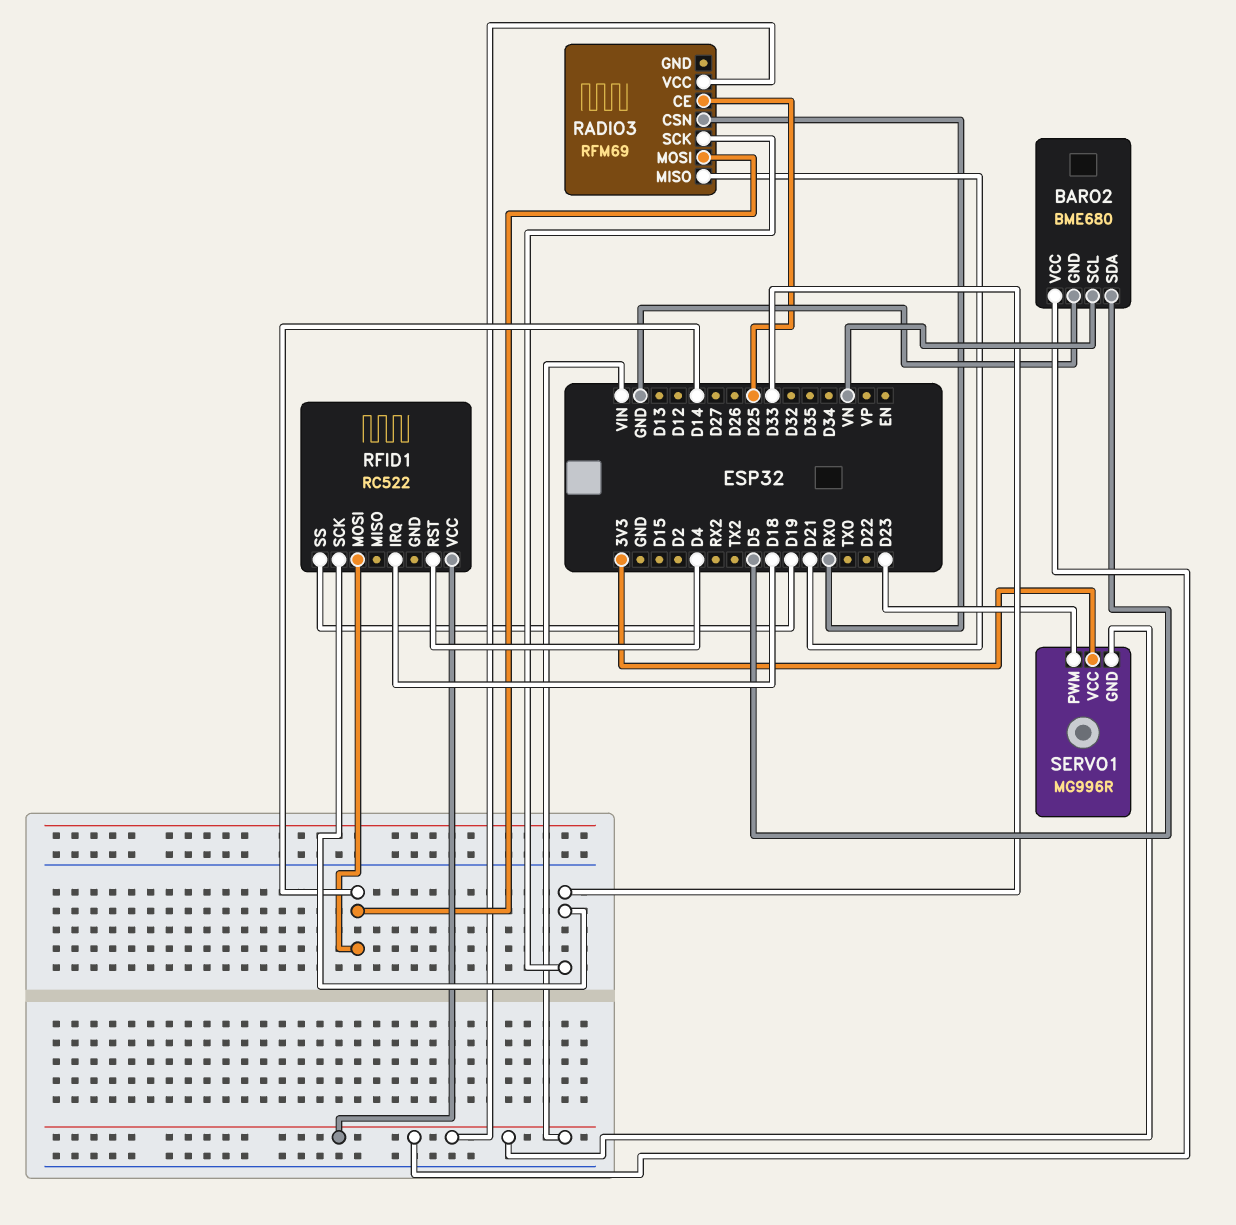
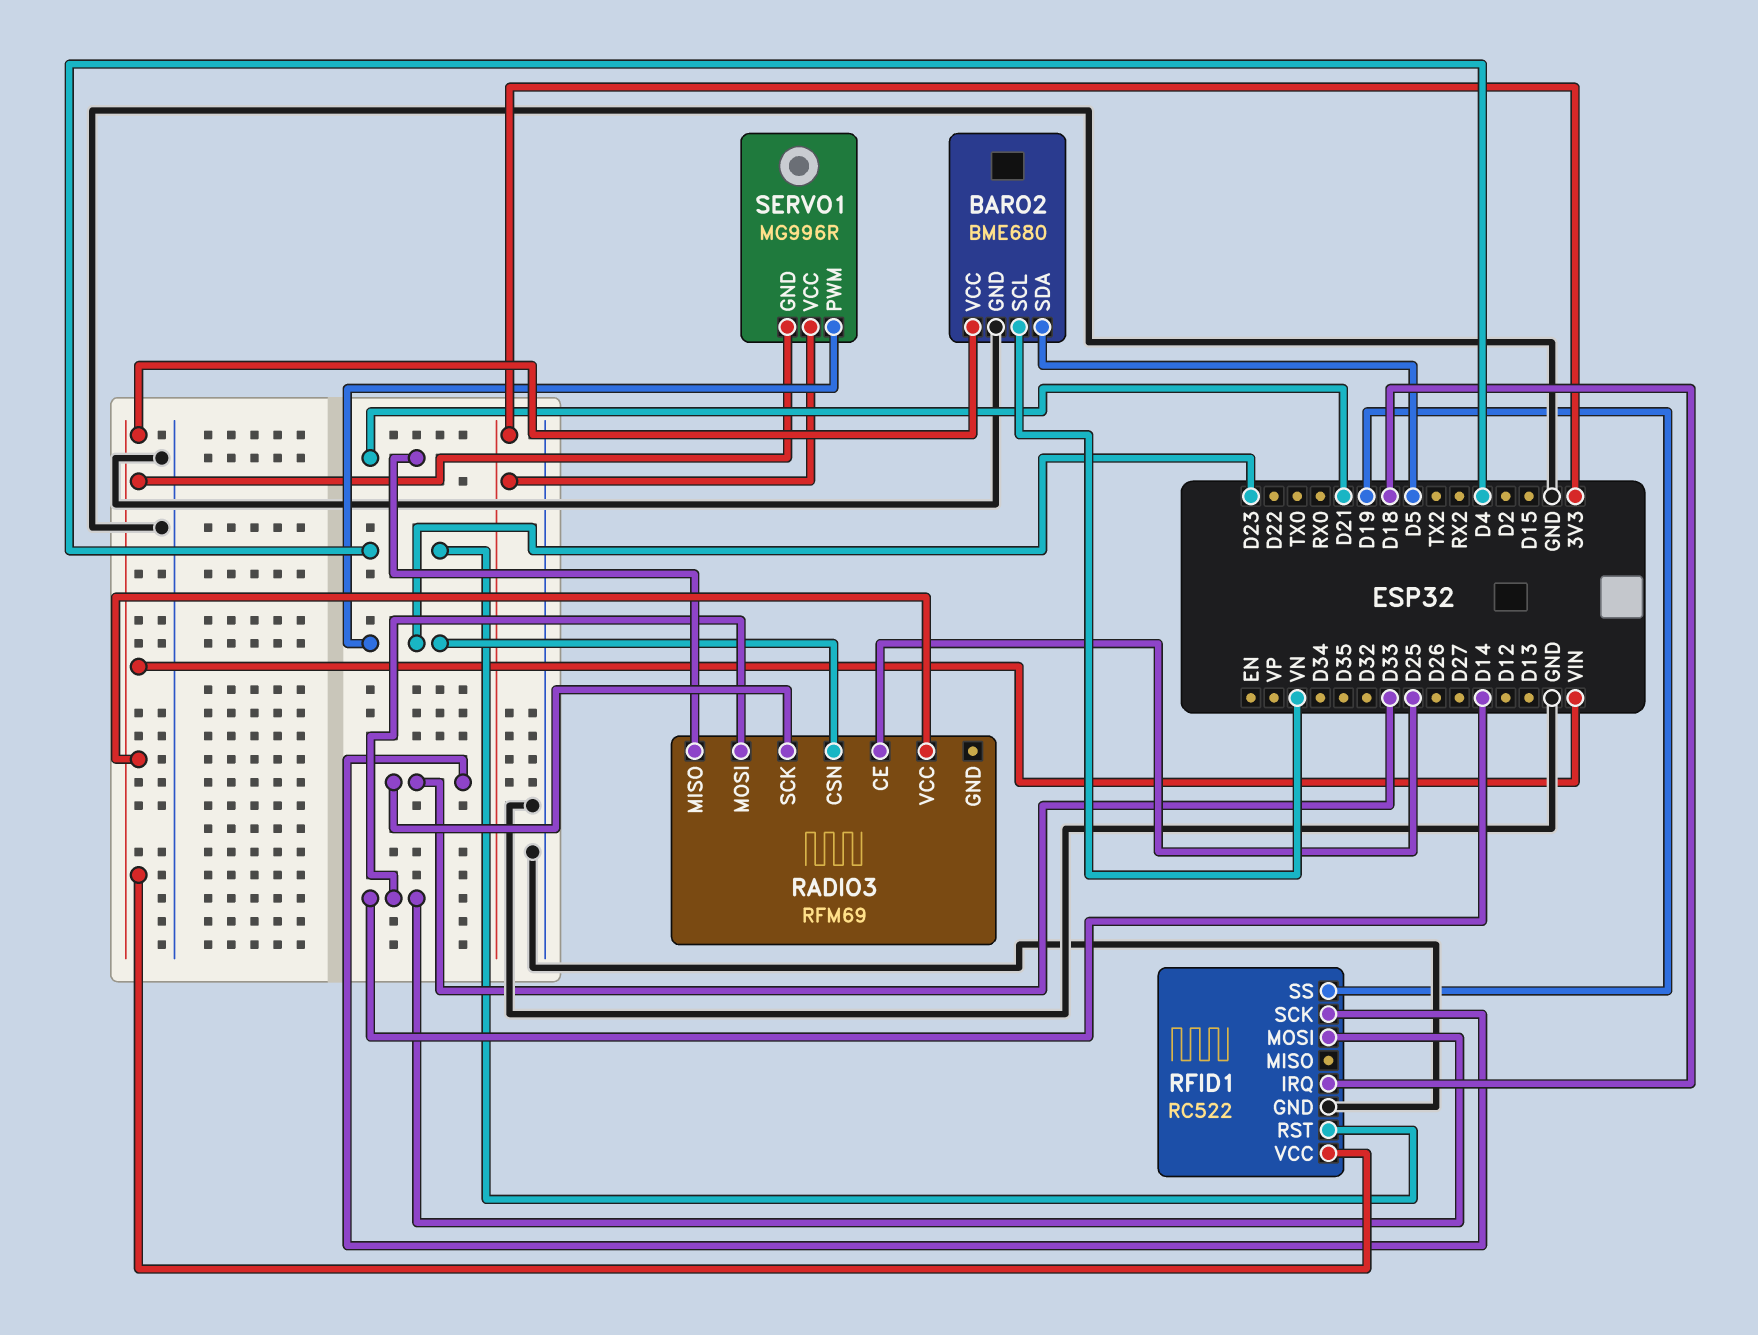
RADIO3 pin CSN: RX0 -> D23
RFID1 pin GND: none -> GND

